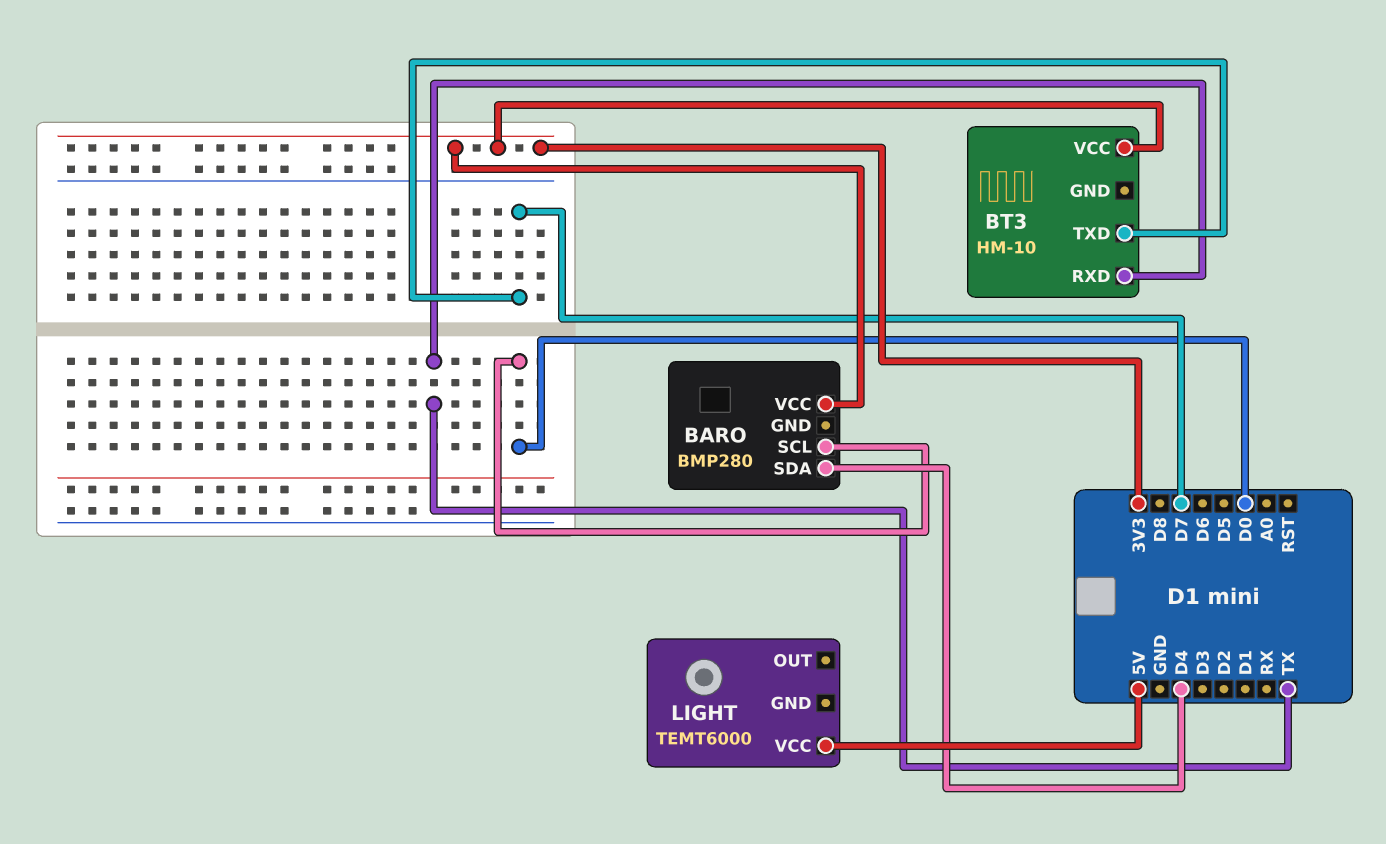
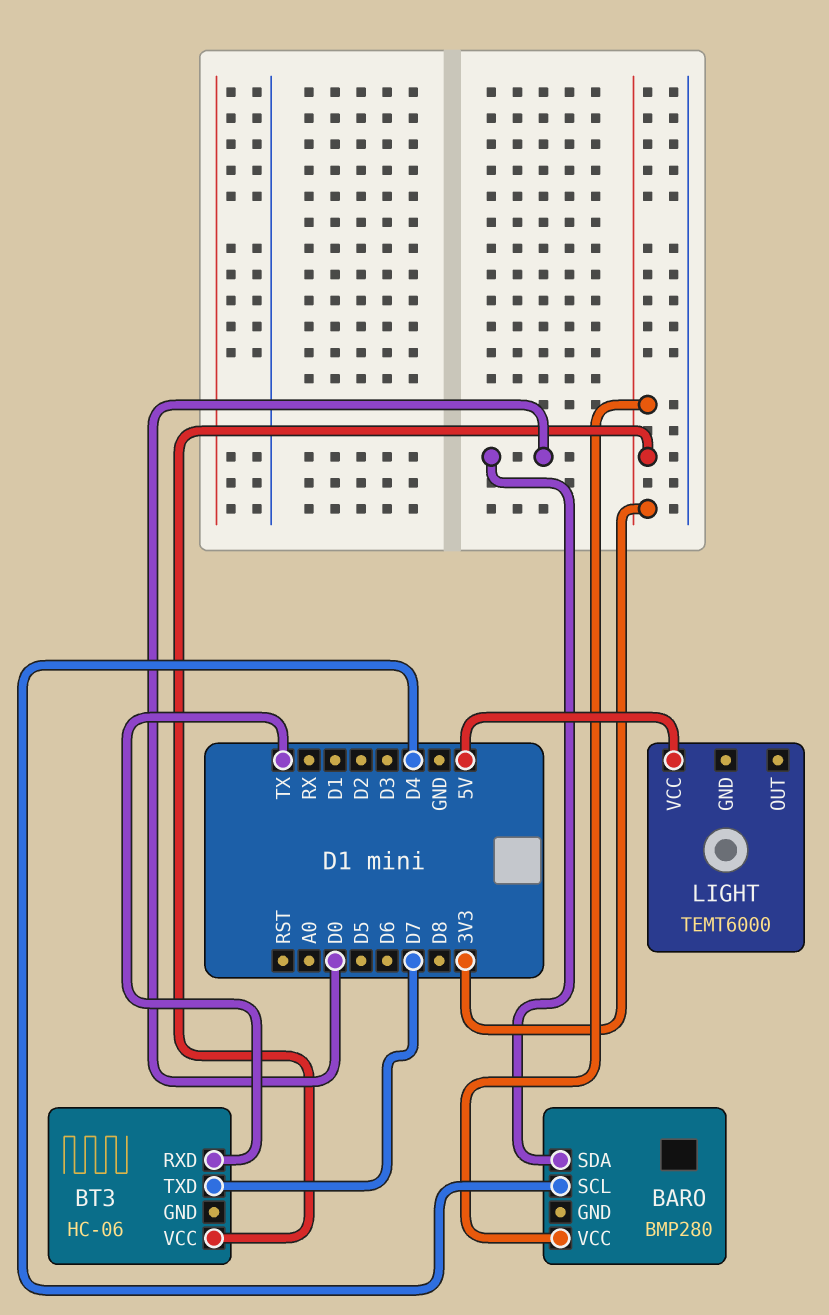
BARO pin SCL: D0 -> D4
BARO pin SDA: D4 -> D0
BT3: HM-10 -> HC-06

